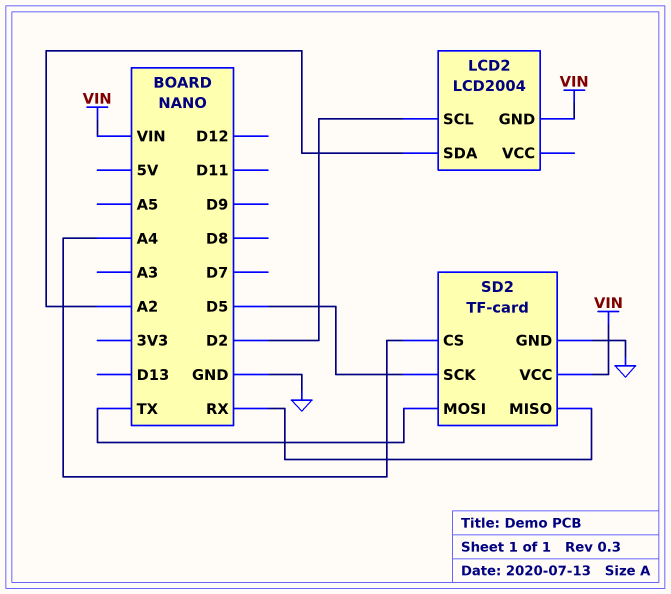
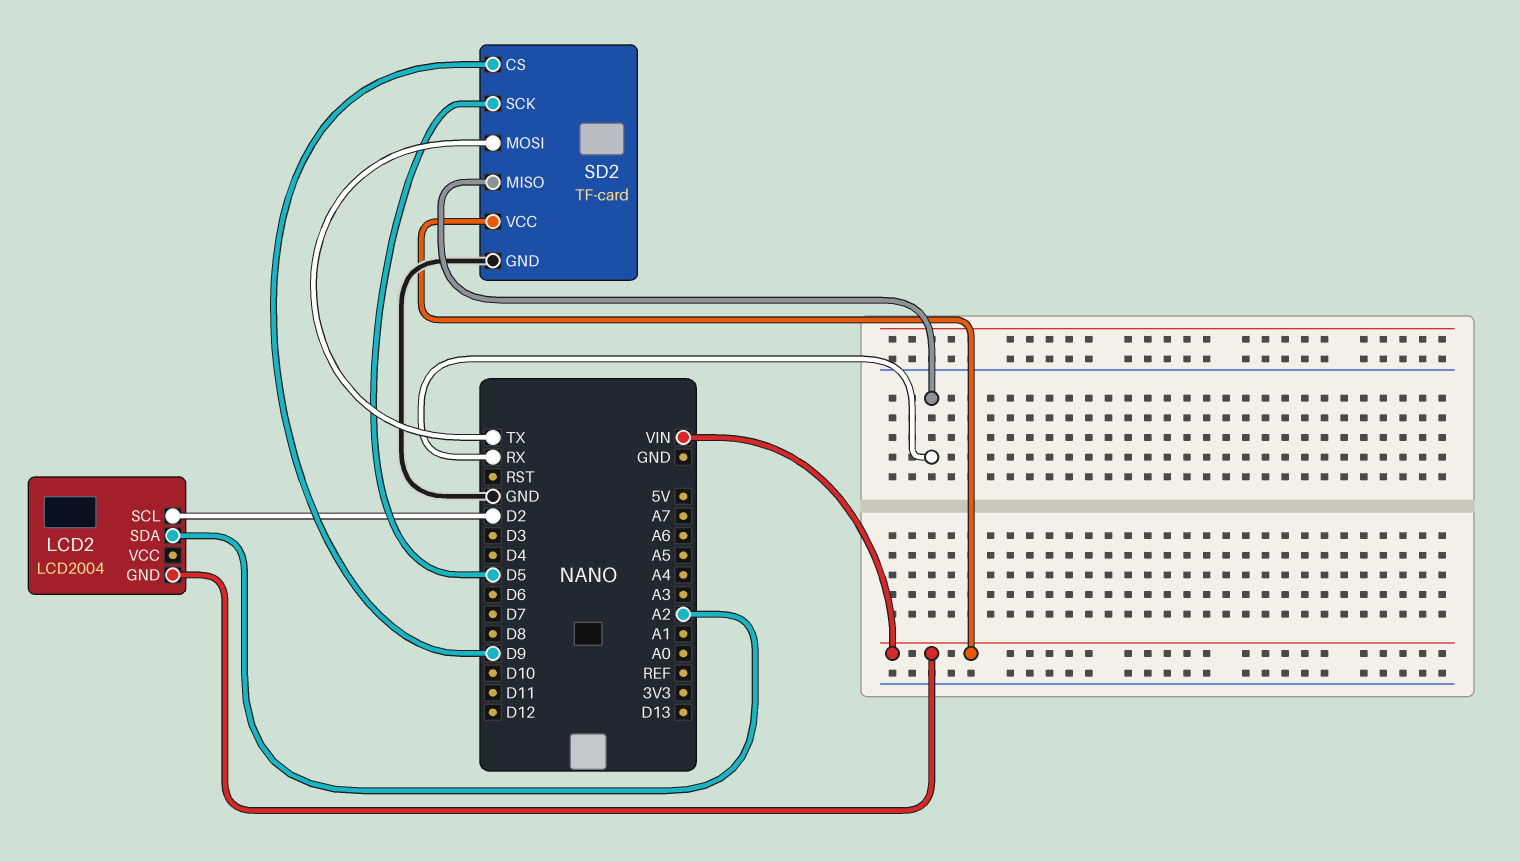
SD2 pin CS: A4 -> D9

